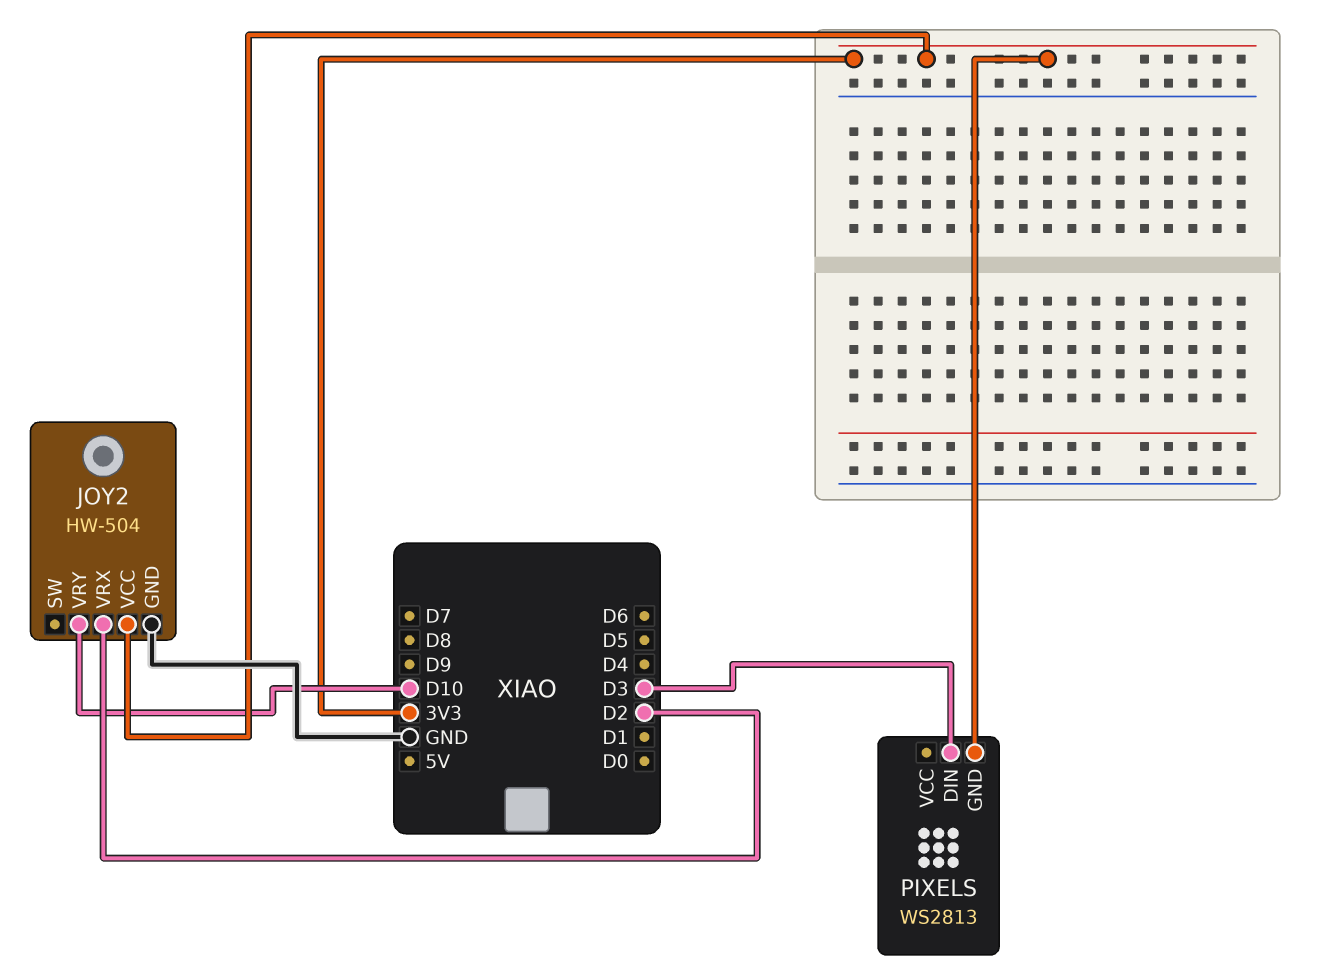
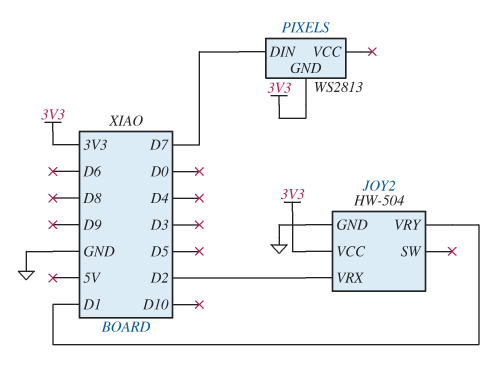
JOY2 pin VRY: D10 -> D1
PIXELS pin DIN: D3 -> D7

